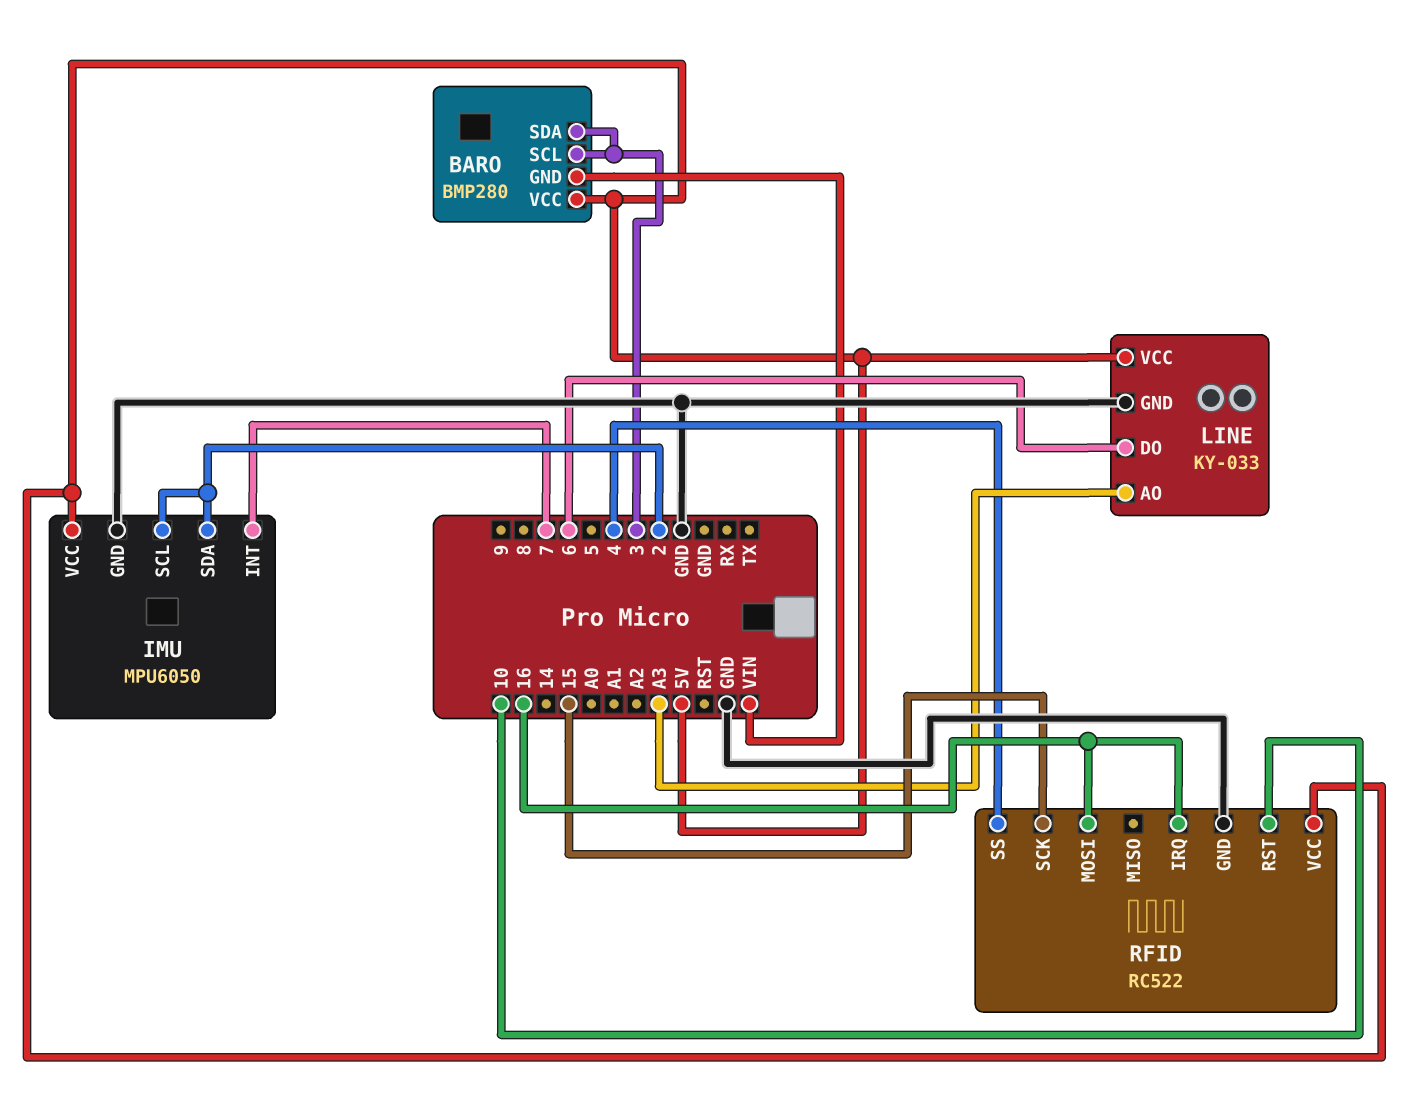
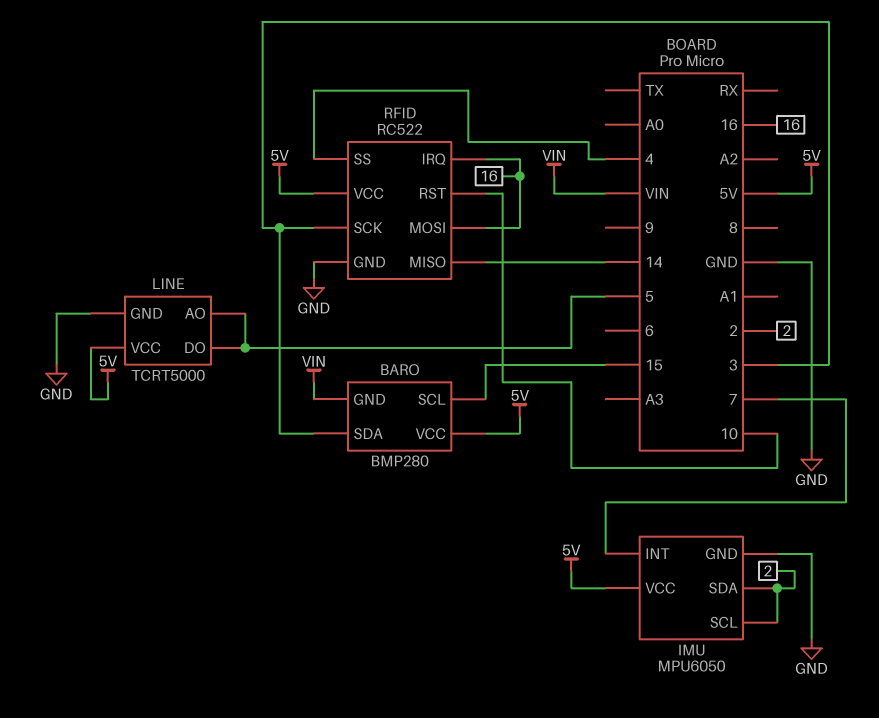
BARO pin SCL: 3 -> 15
LINE: KY-033 -> TCRT5000
LINE pin AO: A3 -> 5
LINE pin DO: 6 -> 5
RFID pin MISO: none -> 14
RFID pin SCK: 15 -> 3

